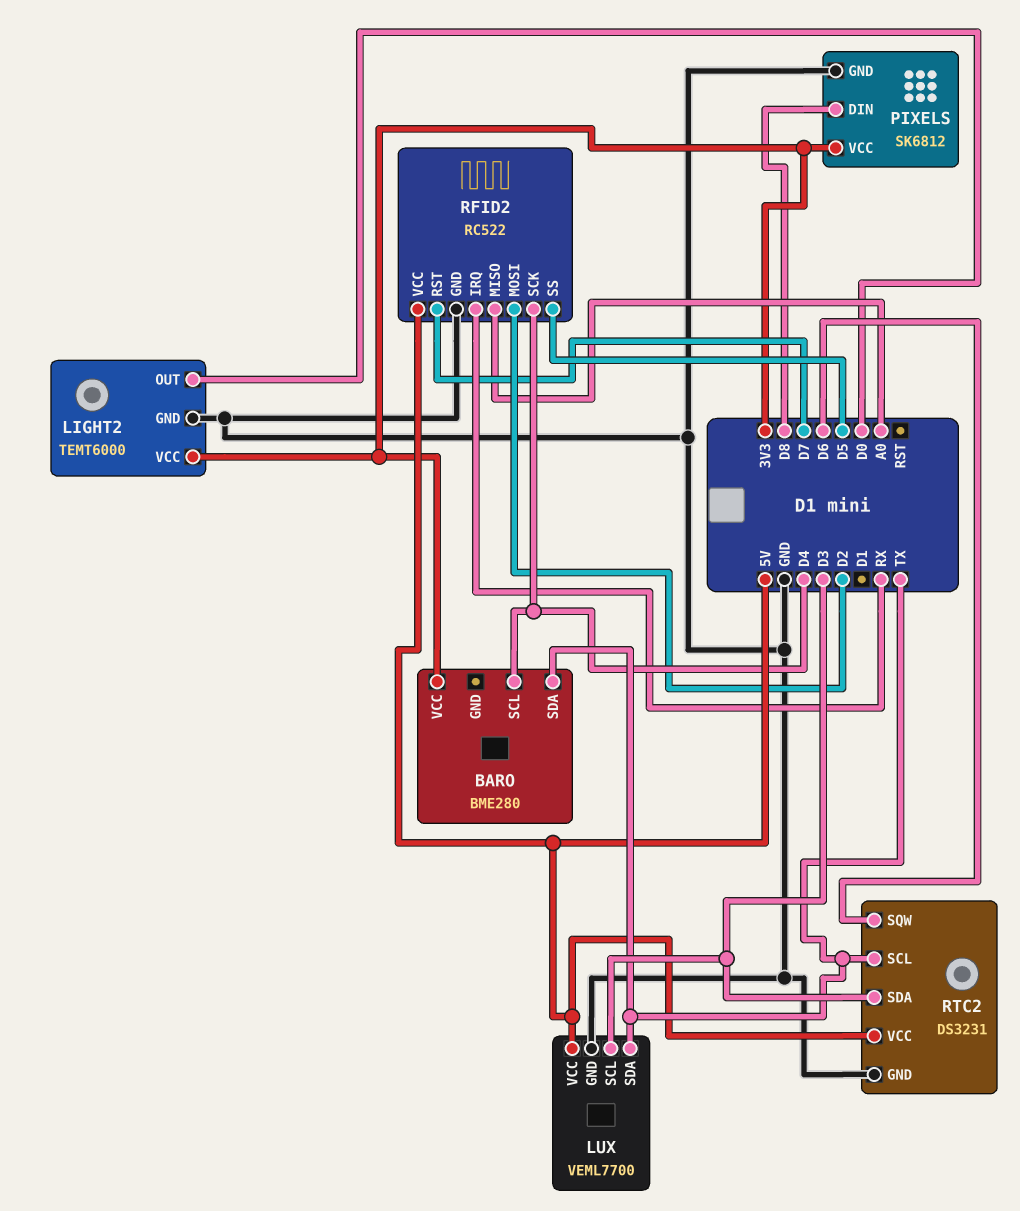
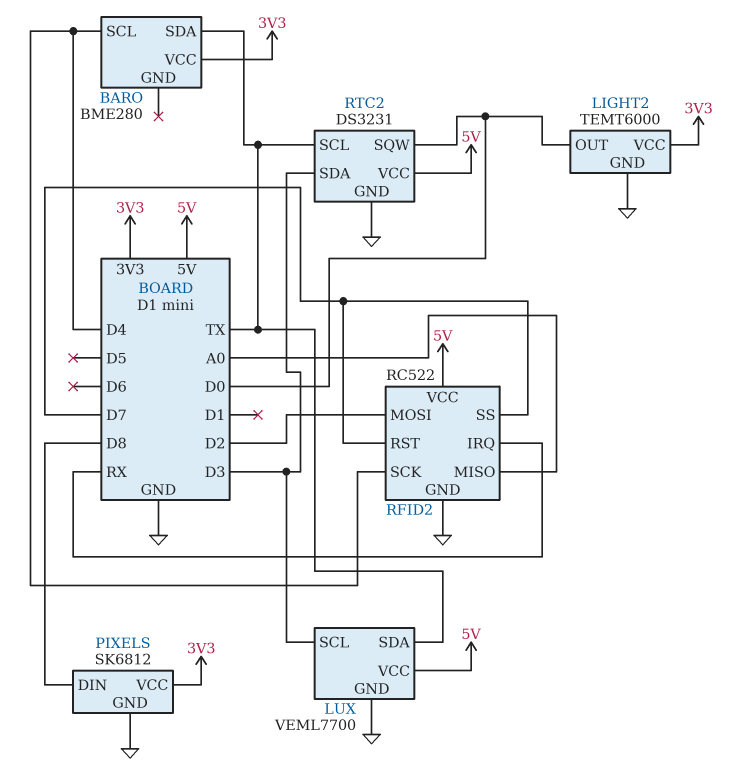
RFID2 pin SS: D5 -> D7
RTC2 pin SQW: D6 -> D0

